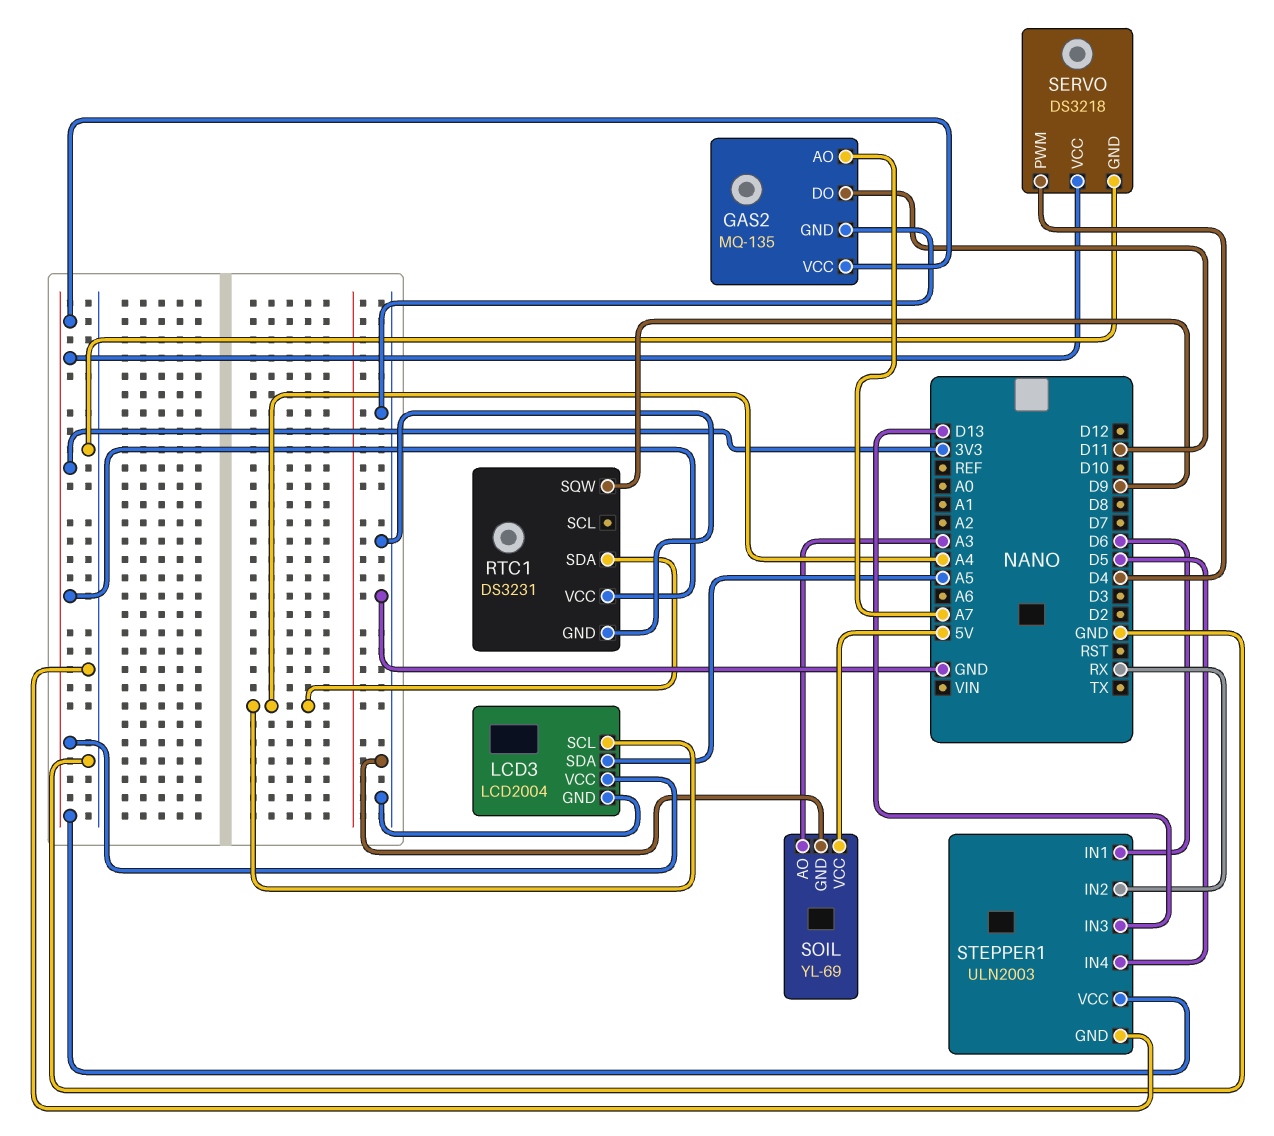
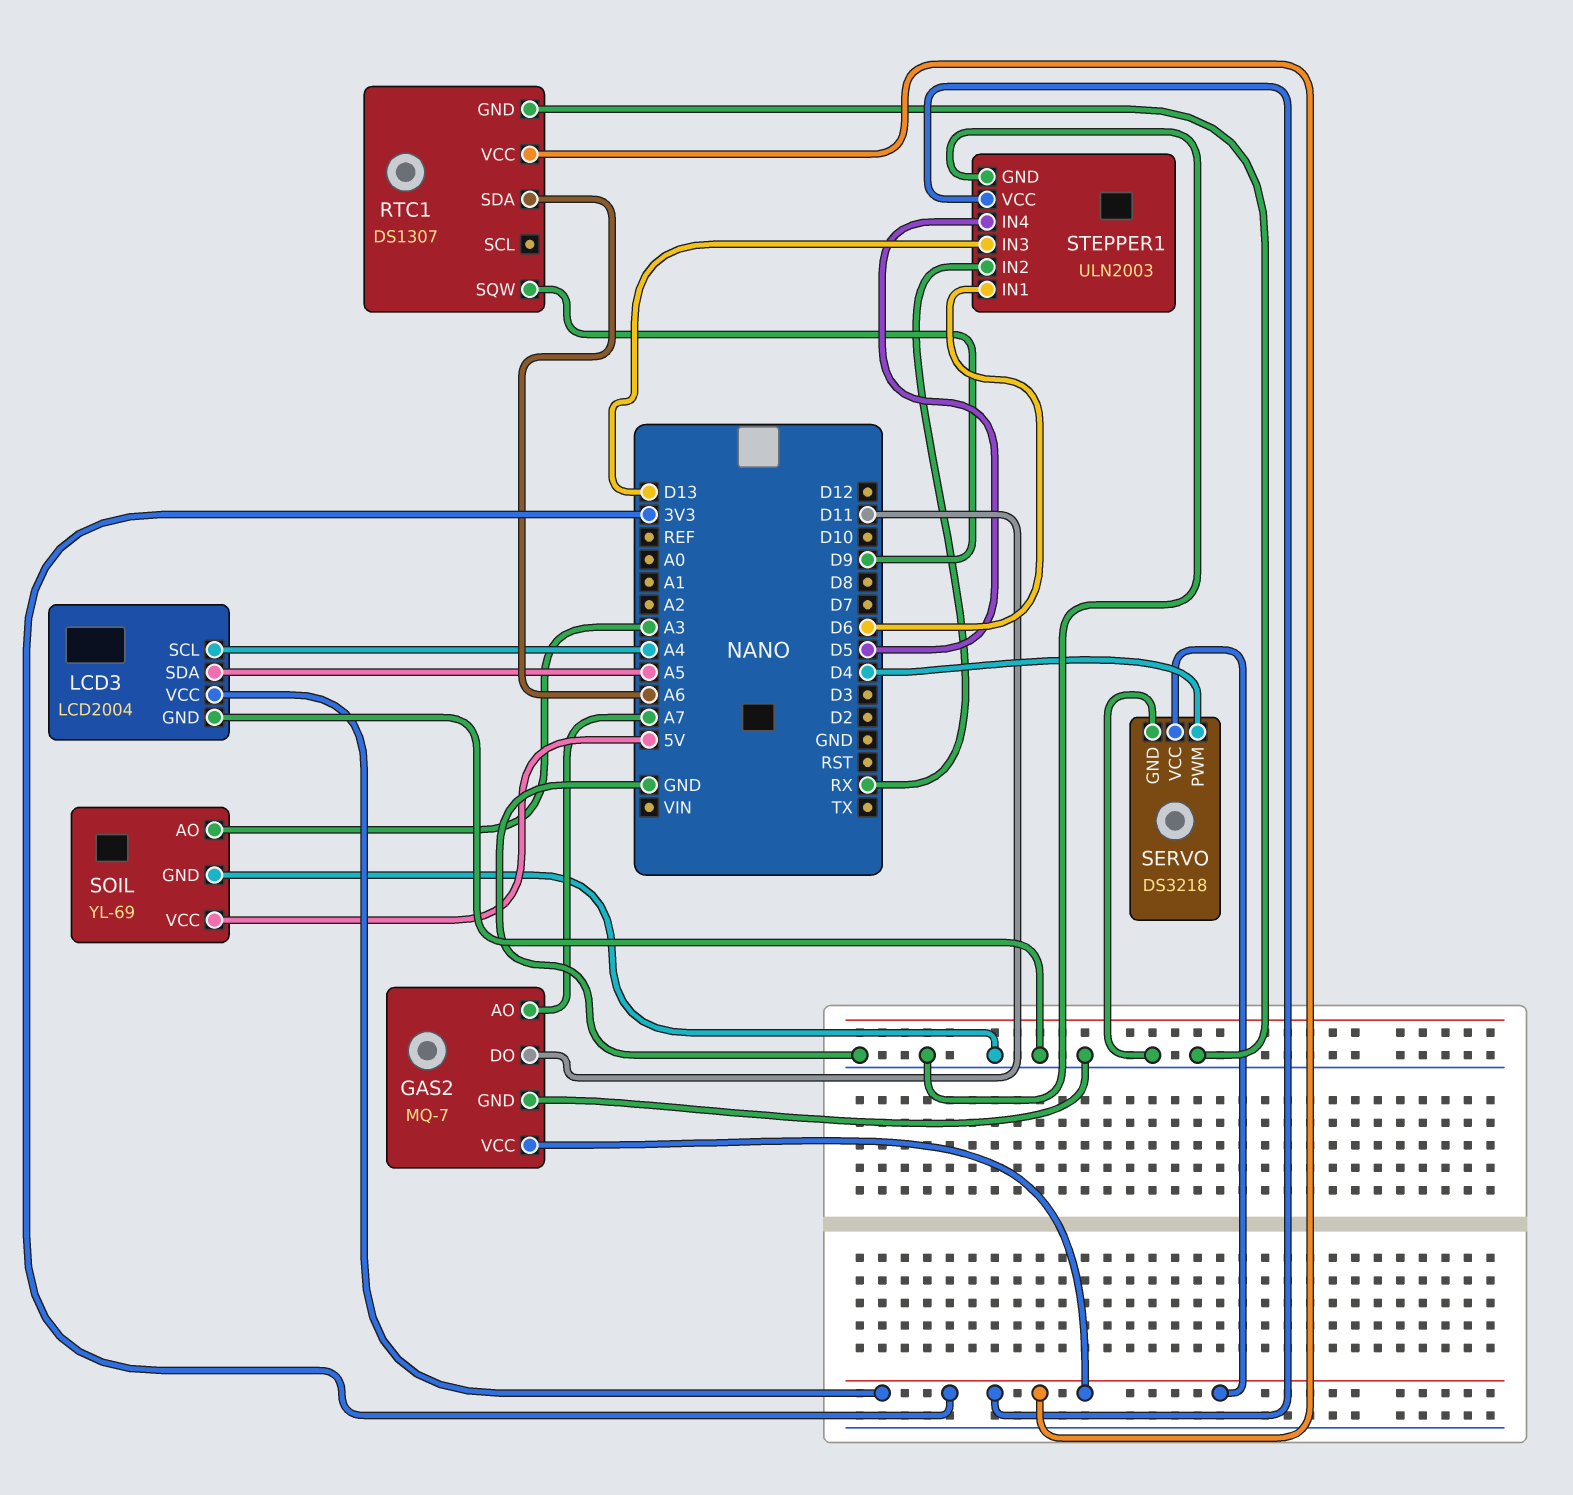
GAS2: MQ-135 -> MQ-7
RTC1: DS3231 -> DS1307
RTC1 pin SDA: A4 -> A6

